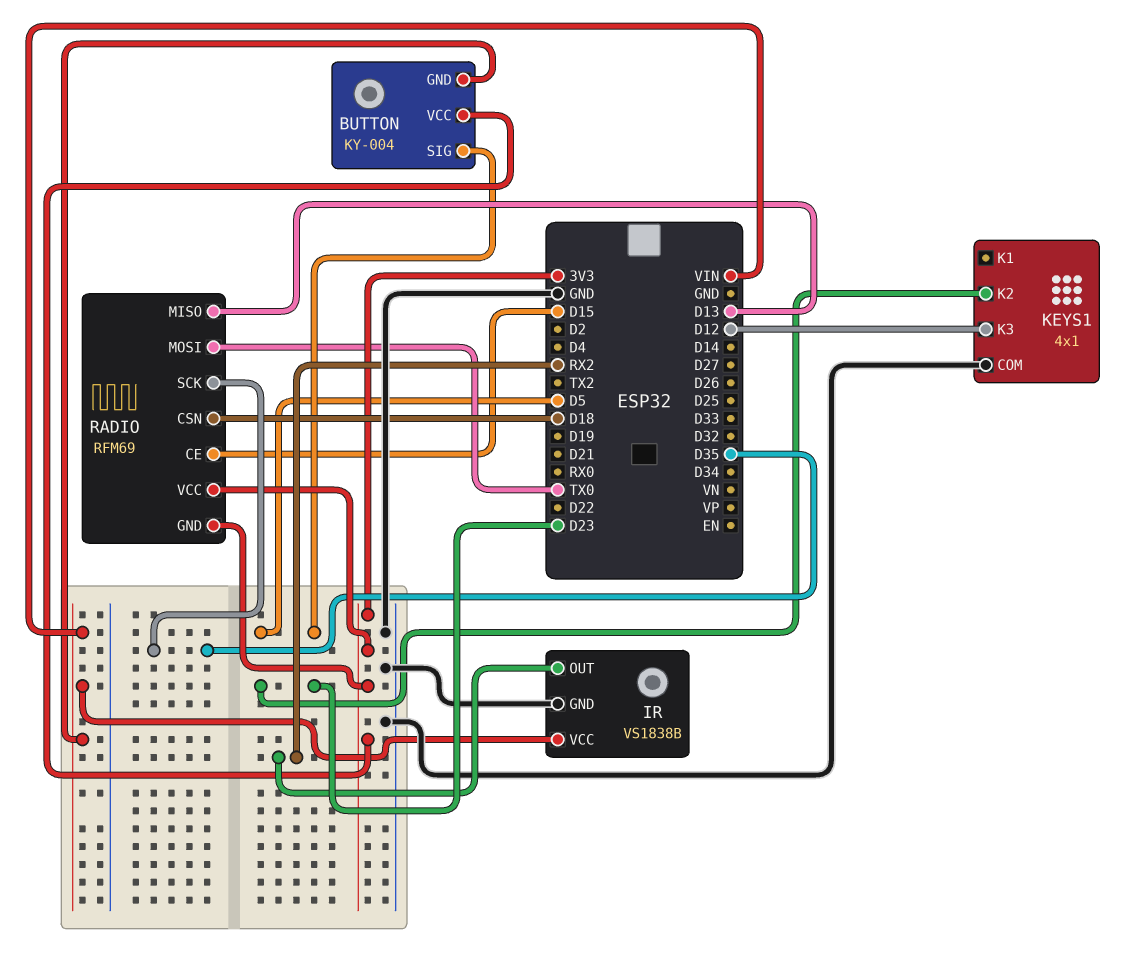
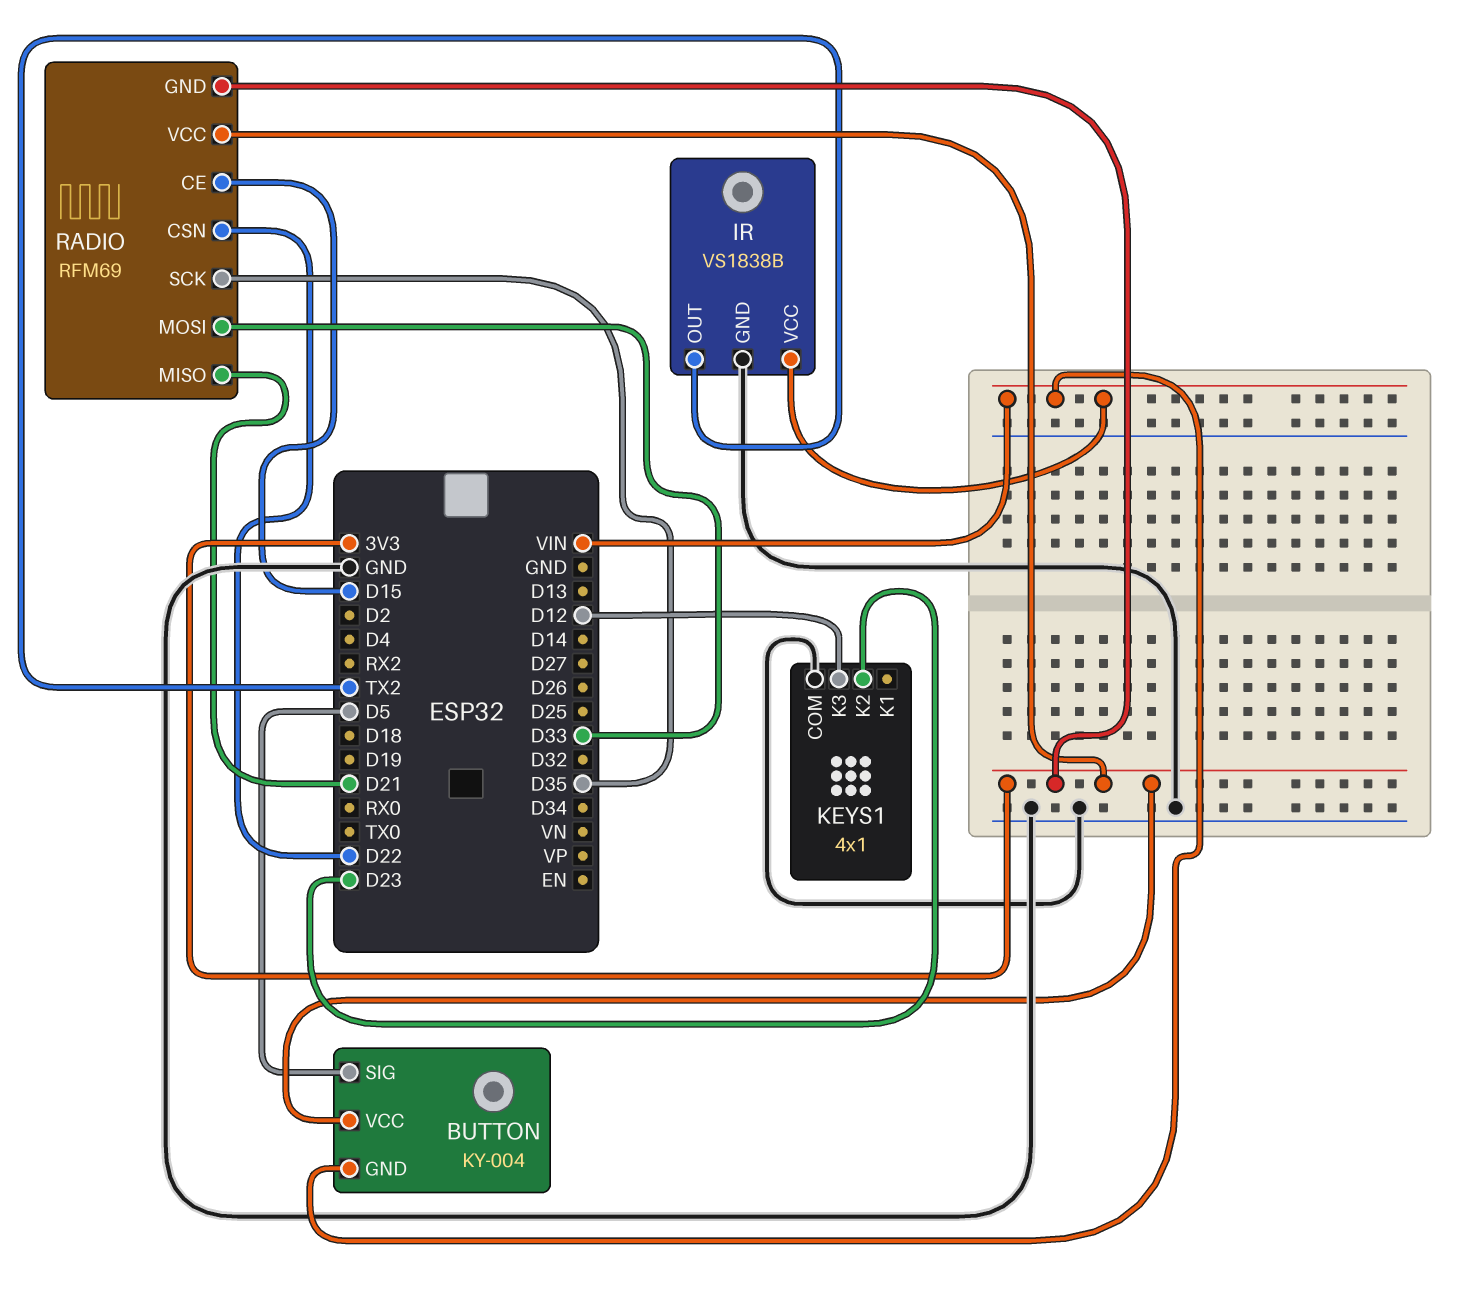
IR pin OUT: RX2 -> TX2
RADIO pin CSN: D18 -> D22
RADIO pin MISO: D13 -> D21
RADIO pin MOSI: TX0 -> D33

